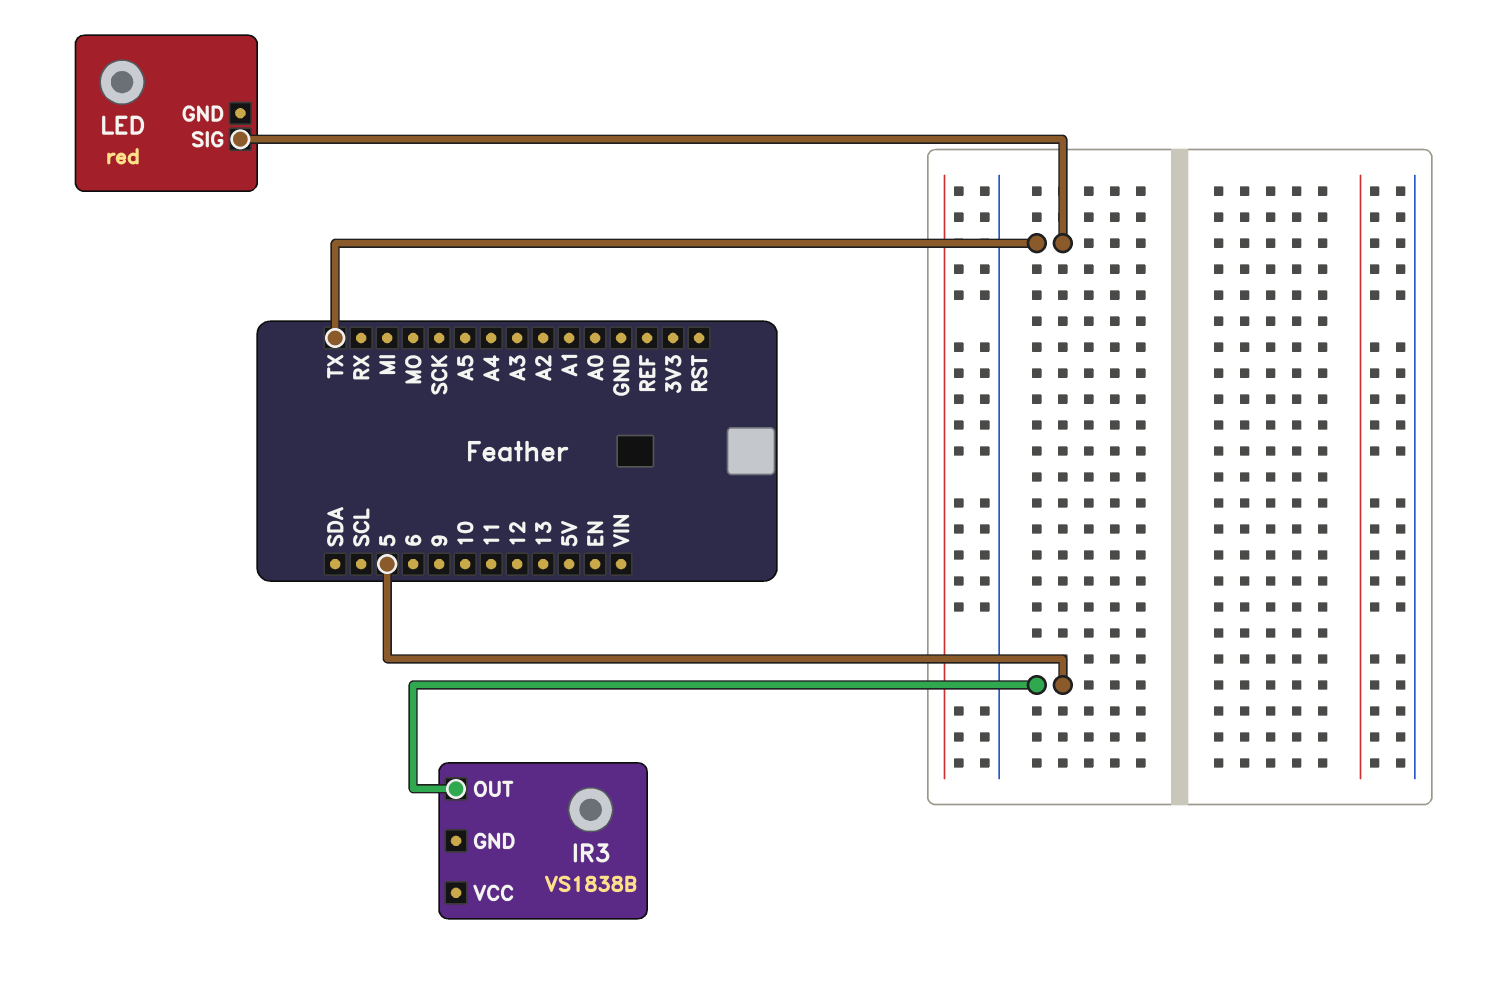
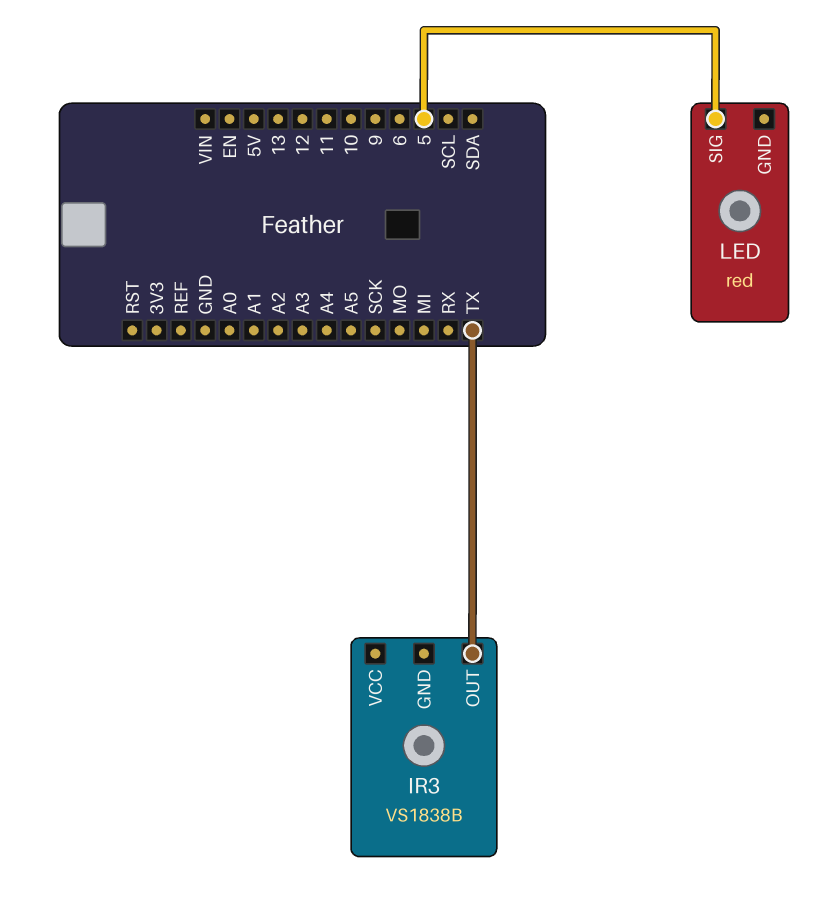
IR3 pin OUT: 5 -> TX
LED pin SIG: TX -> 5

